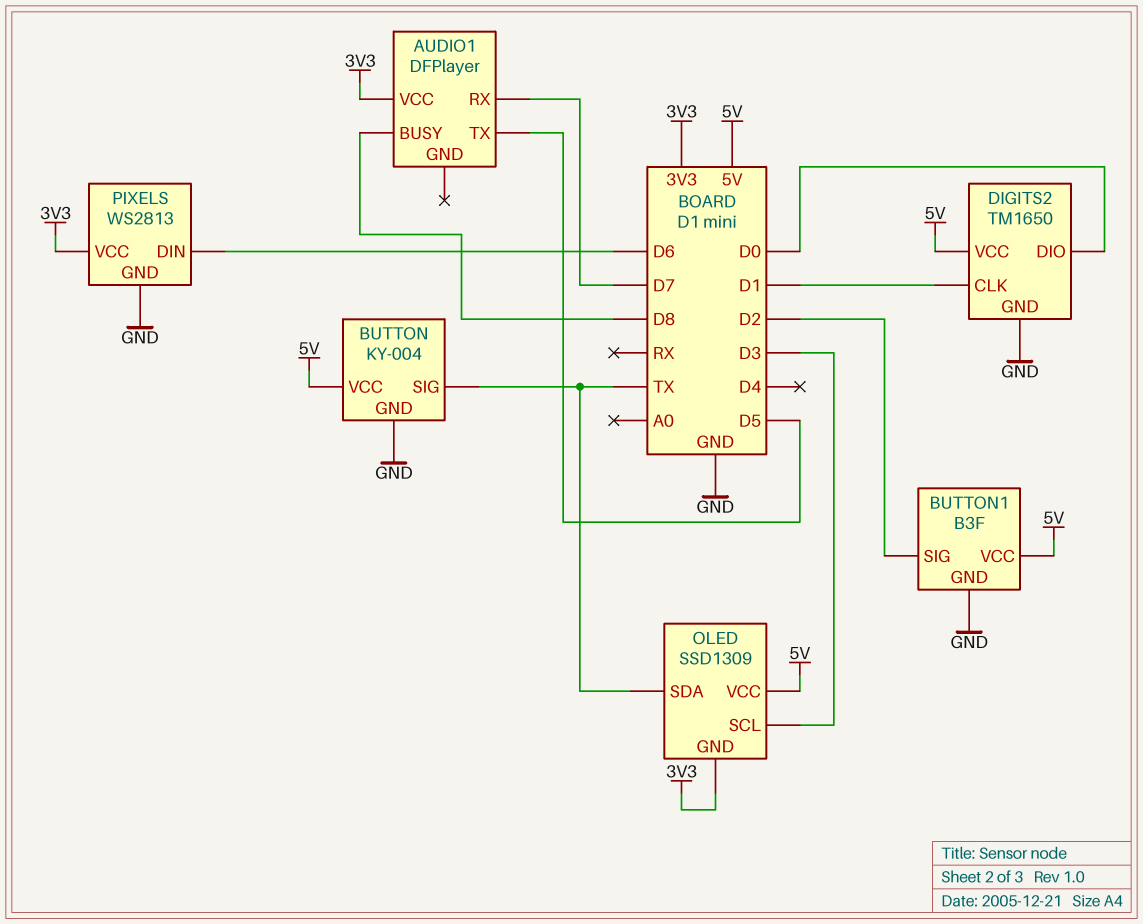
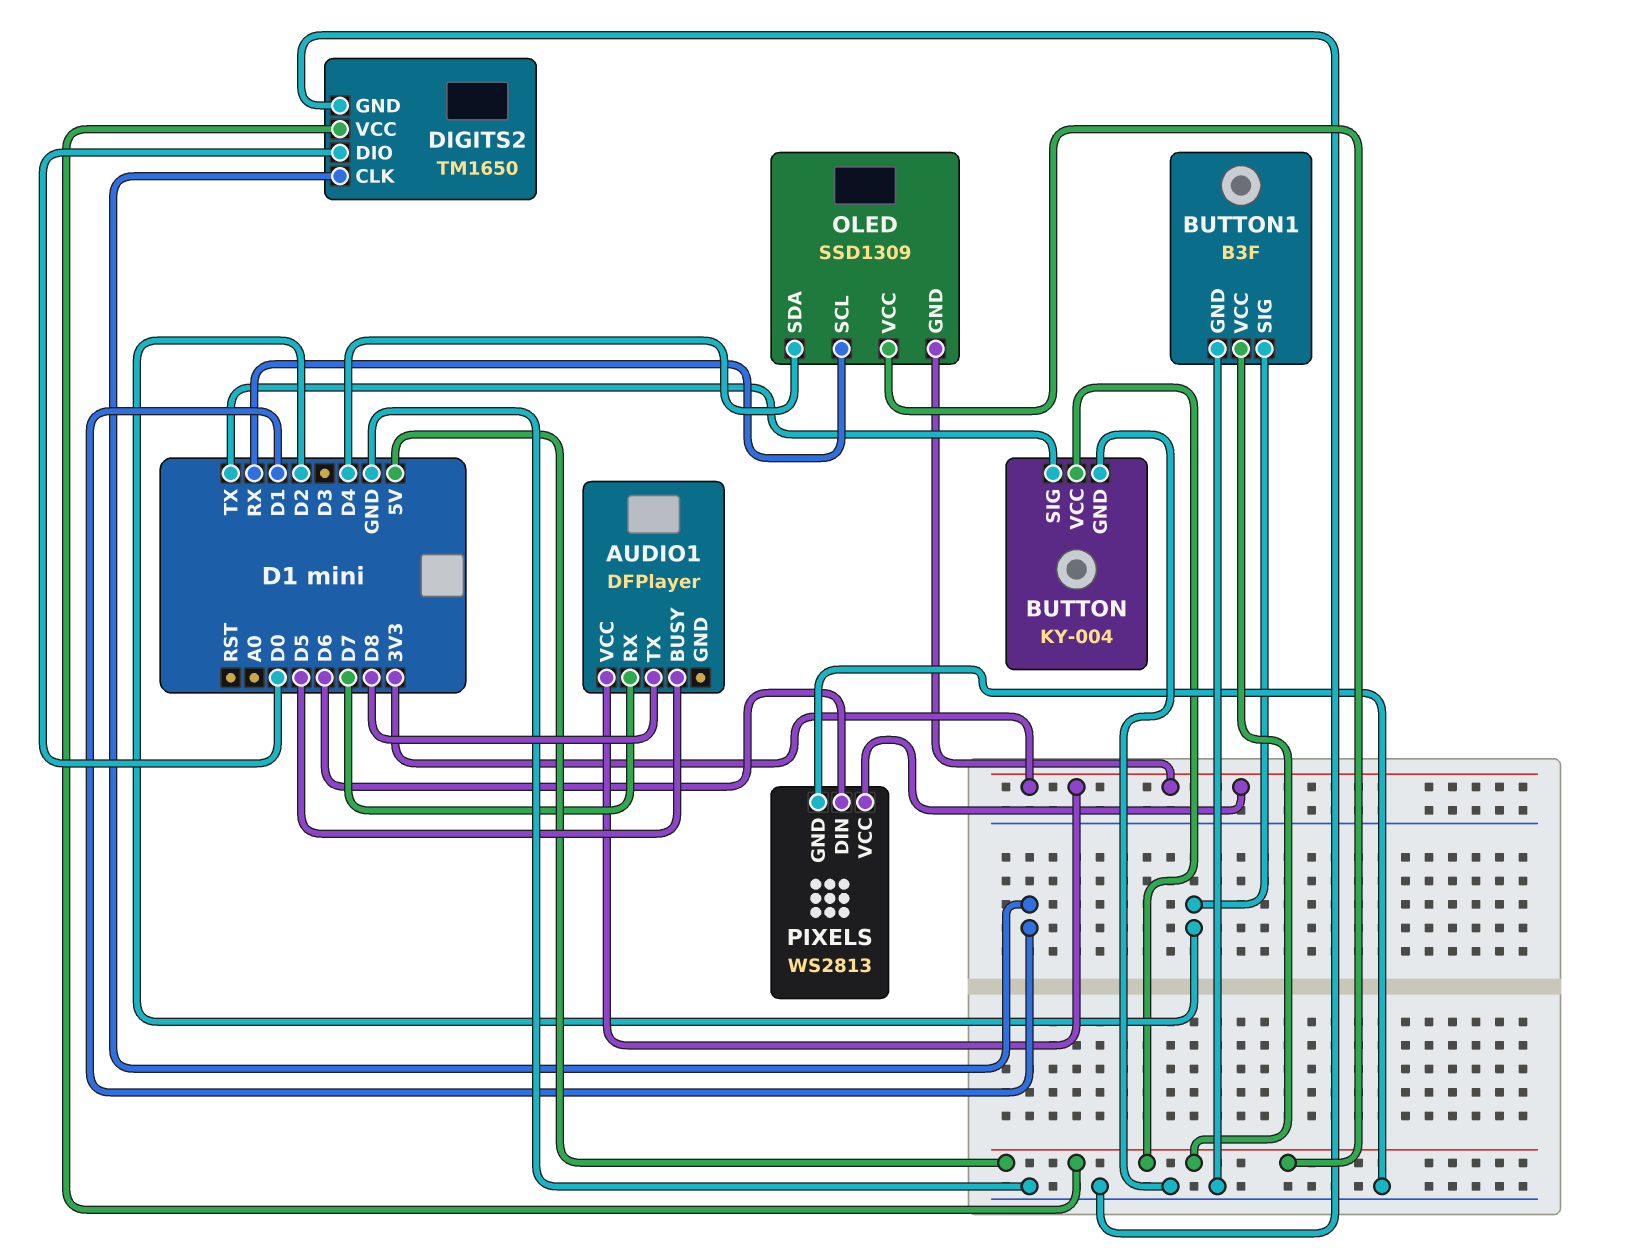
AUDIO1 pin BUSY: D8 -> D5
AUDIO1 pin TX: D5 -> D8
OLED pin SCL: D3 -> RX
OLED pin SDA: TX -> D4

